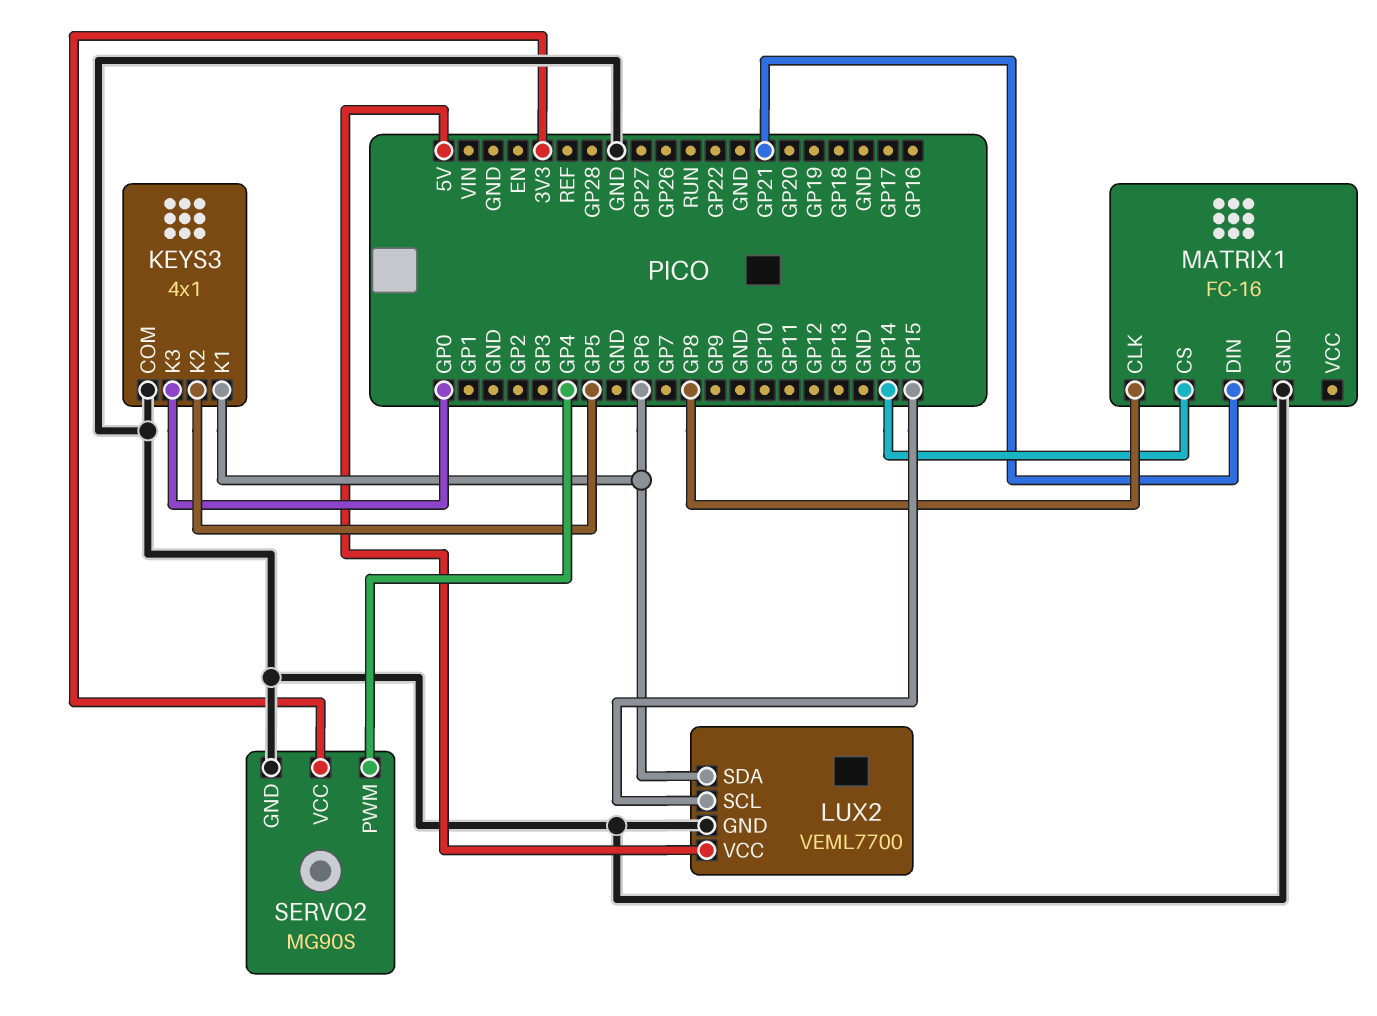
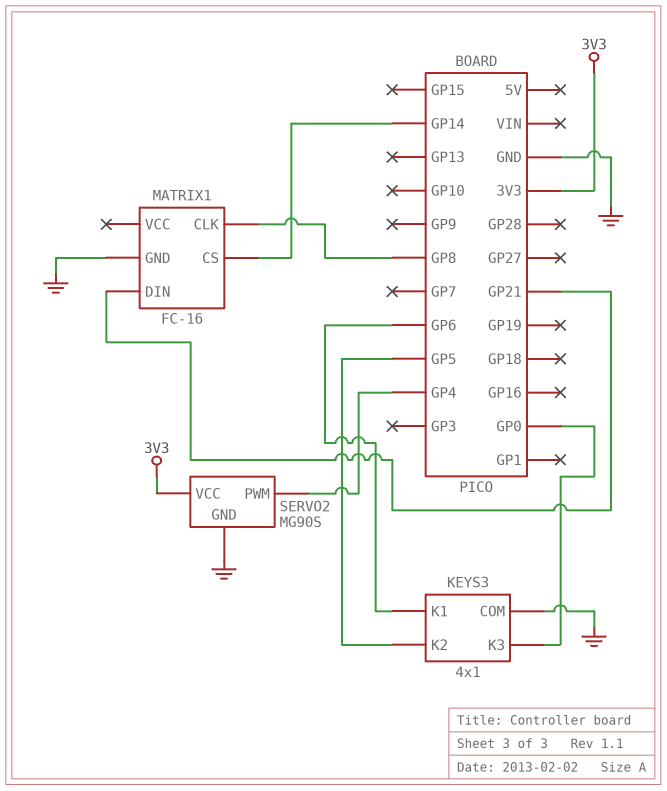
LUX2: VEML7700 -> none
LUX2 pin GND: GND -> none
LUX2 pin SCL: GP15 -> none
LUX2 pin SDA: GP6 -> none
LUX2 pin VCC: 5V -> none

